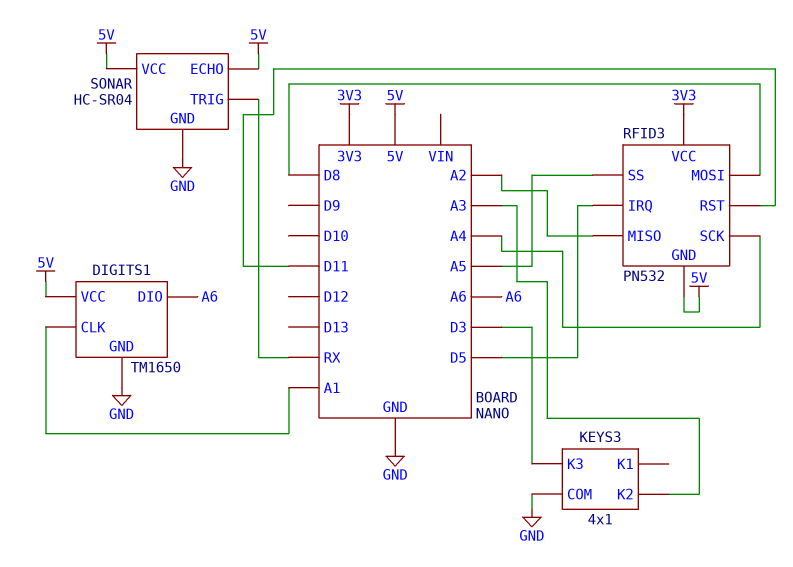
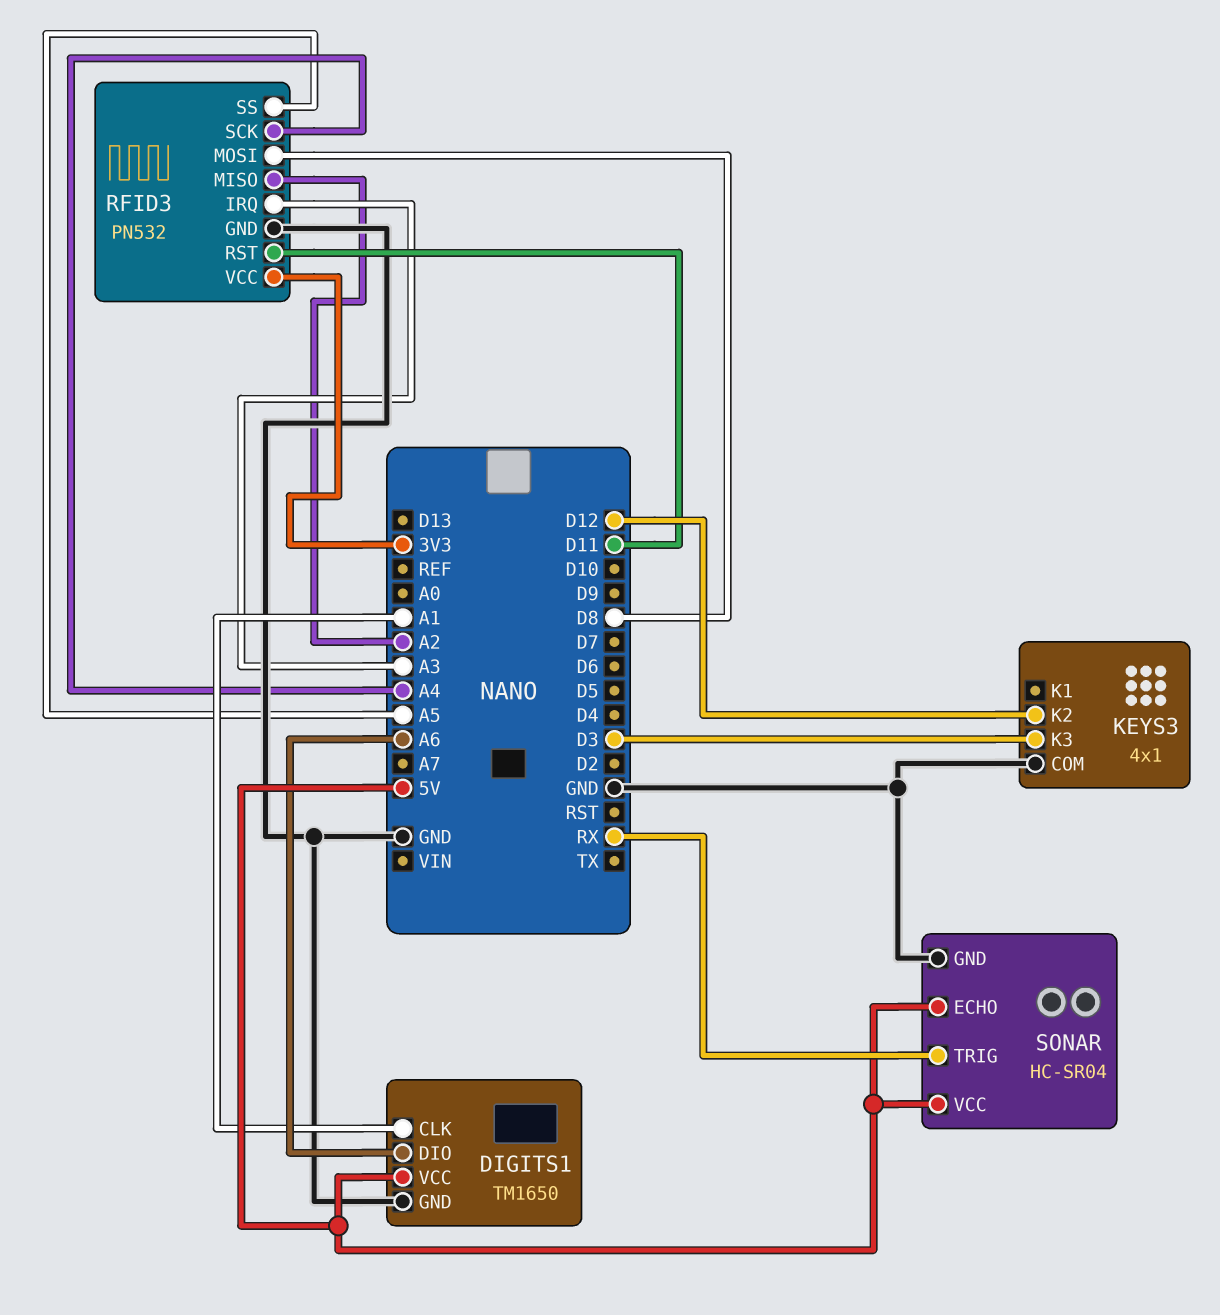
KEYS3 pin K2: A3 -> D12
RFID3 pin GND: 5V -> GND
RFID3 pin IRQ: D5 -> A3

